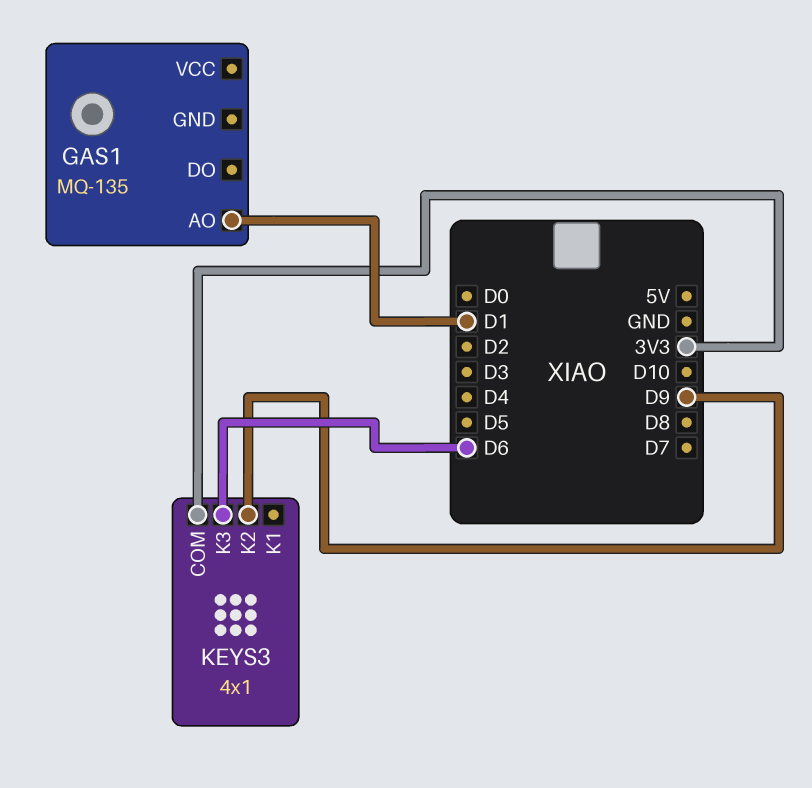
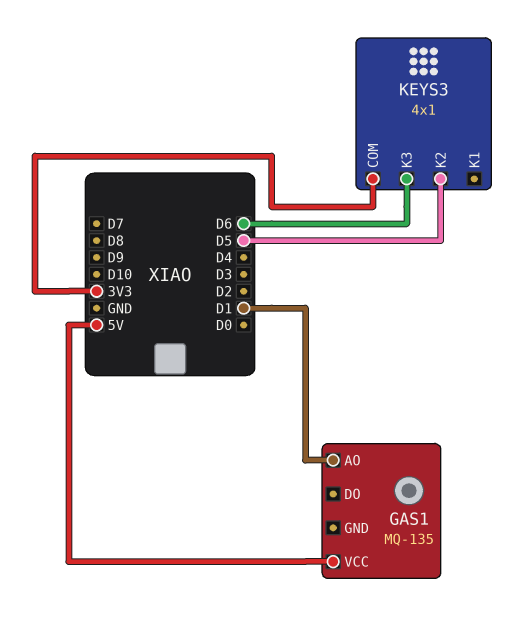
GAS1 pin VCC: none -> 5V
KEYS3 pin K2: D9 -> D5

